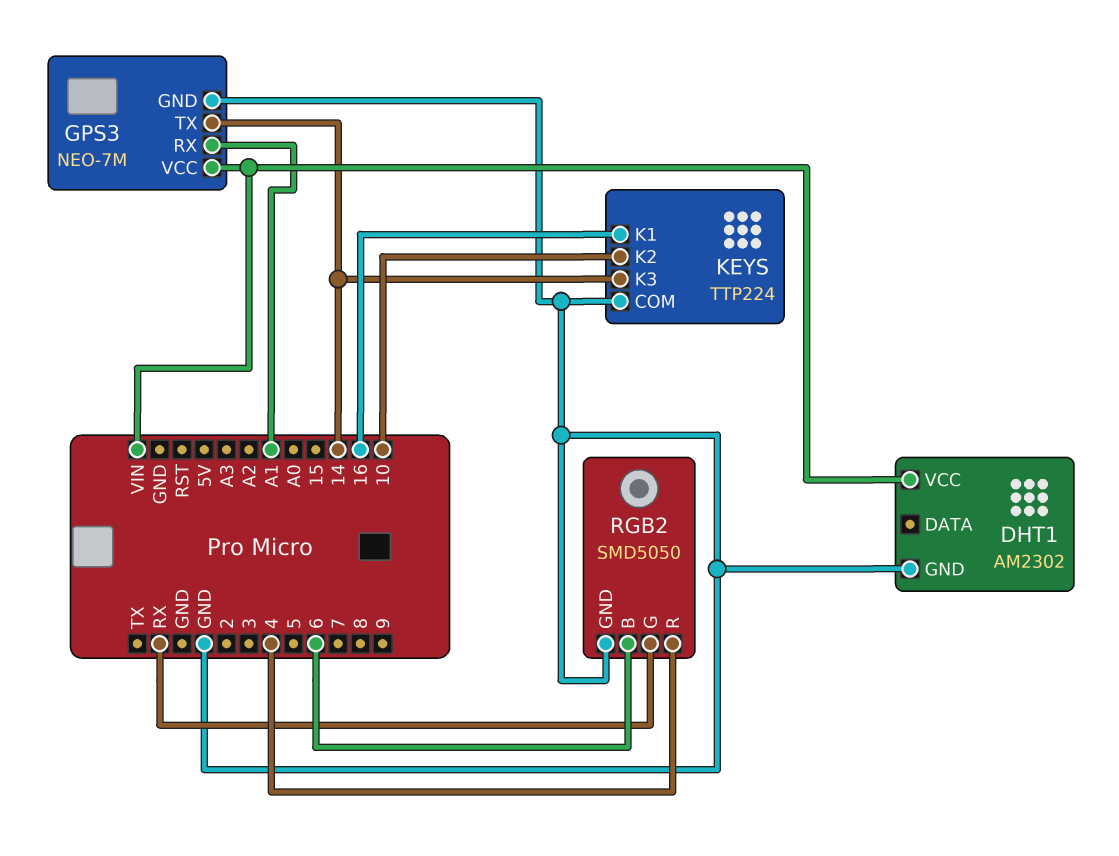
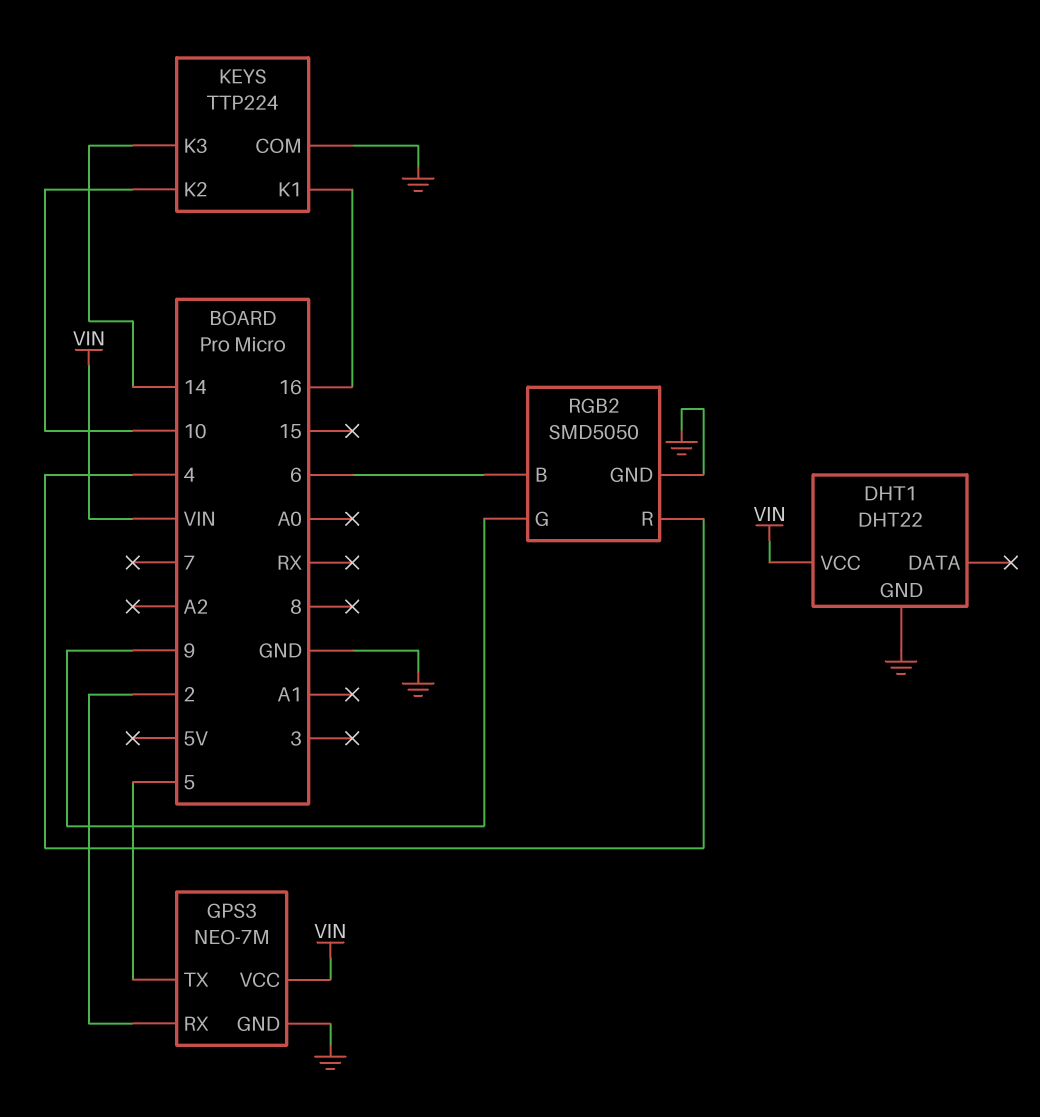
DHT1: AM2302 -> DHT22
GPS3 pin RX: A1 -> 2
GPS3 pin TX: 14 -> 5
RGB2 pin G: RX -> 9

